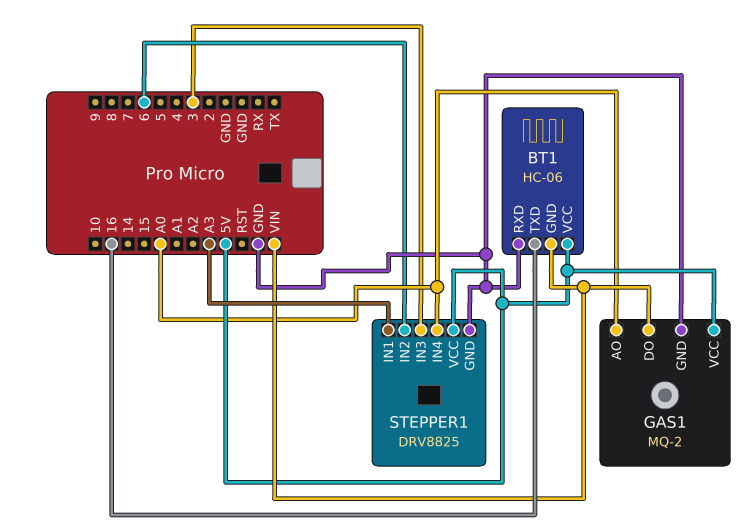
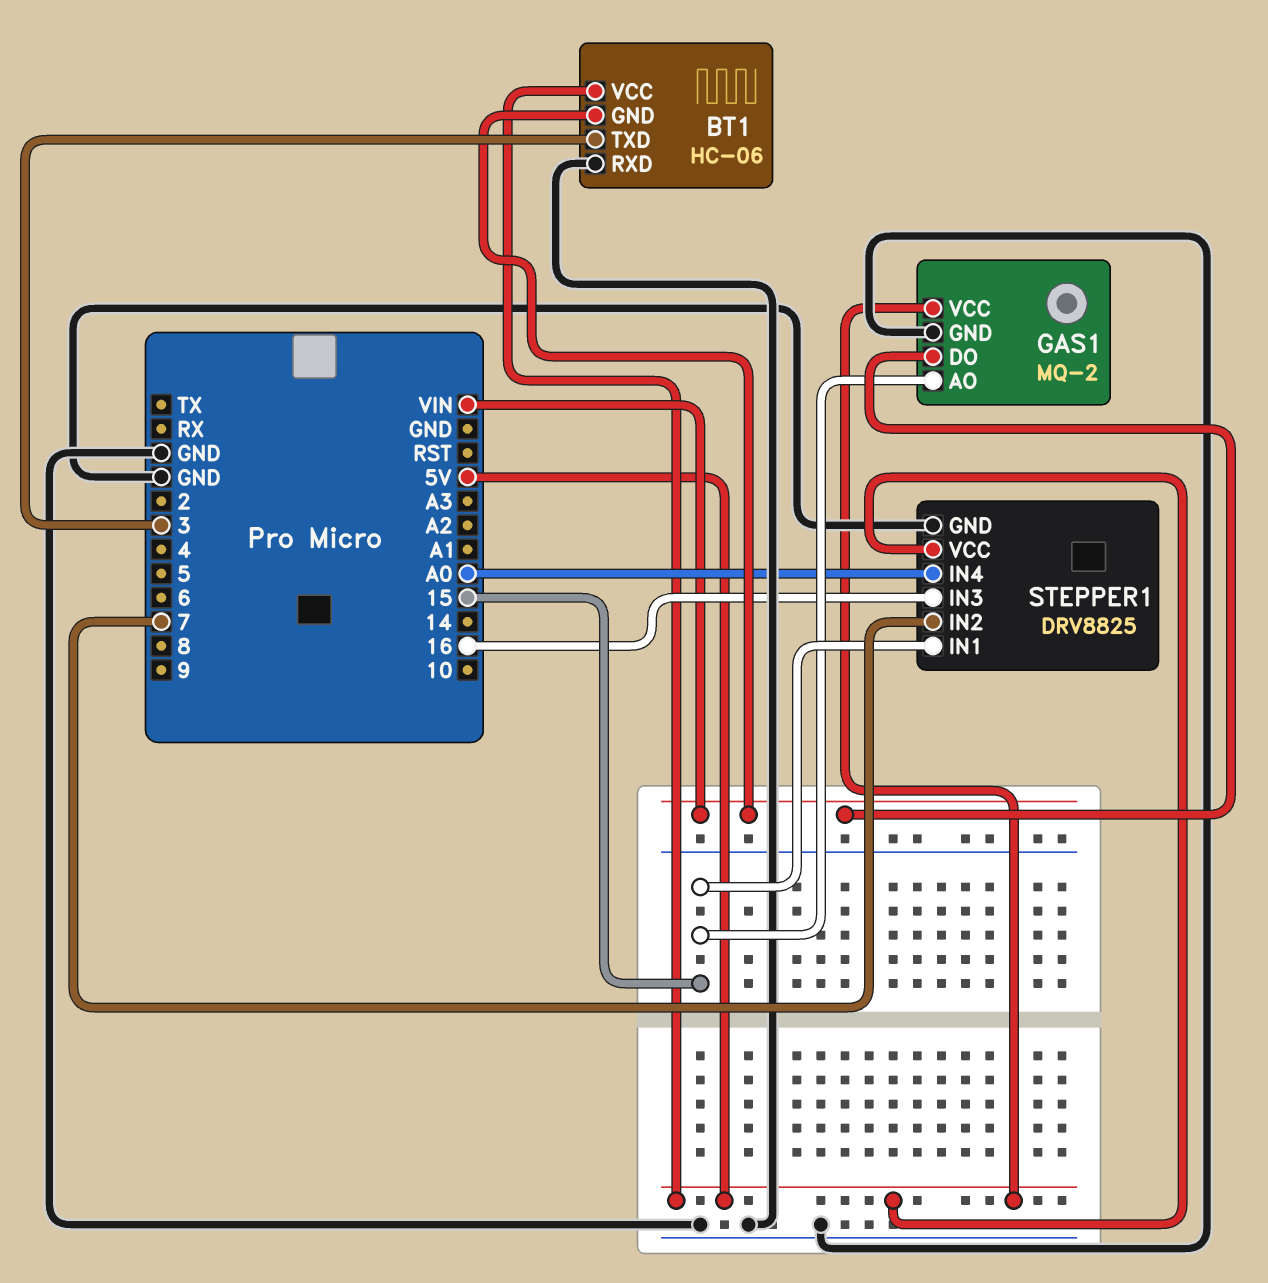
BT1 pin TXD: 16 -> 3
GAS1 pin AO: A0 -> 15
STEPPER1 pin IN1: A3 -> 15
STEPPER1 pin IN2: 6 -> 7
STEPPER1 pin IN3: 3 -> 16

